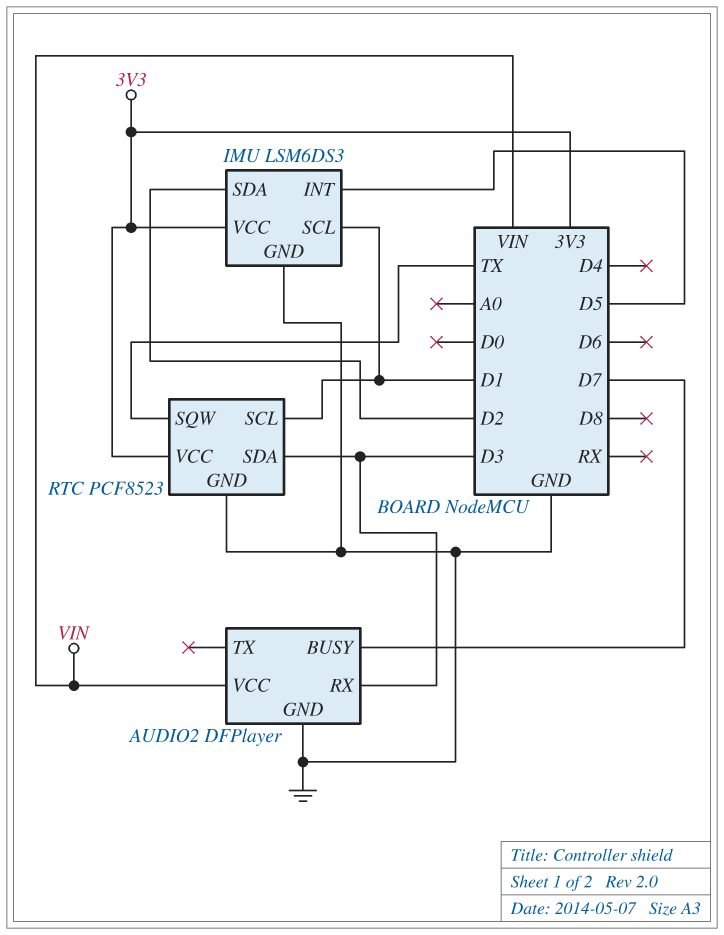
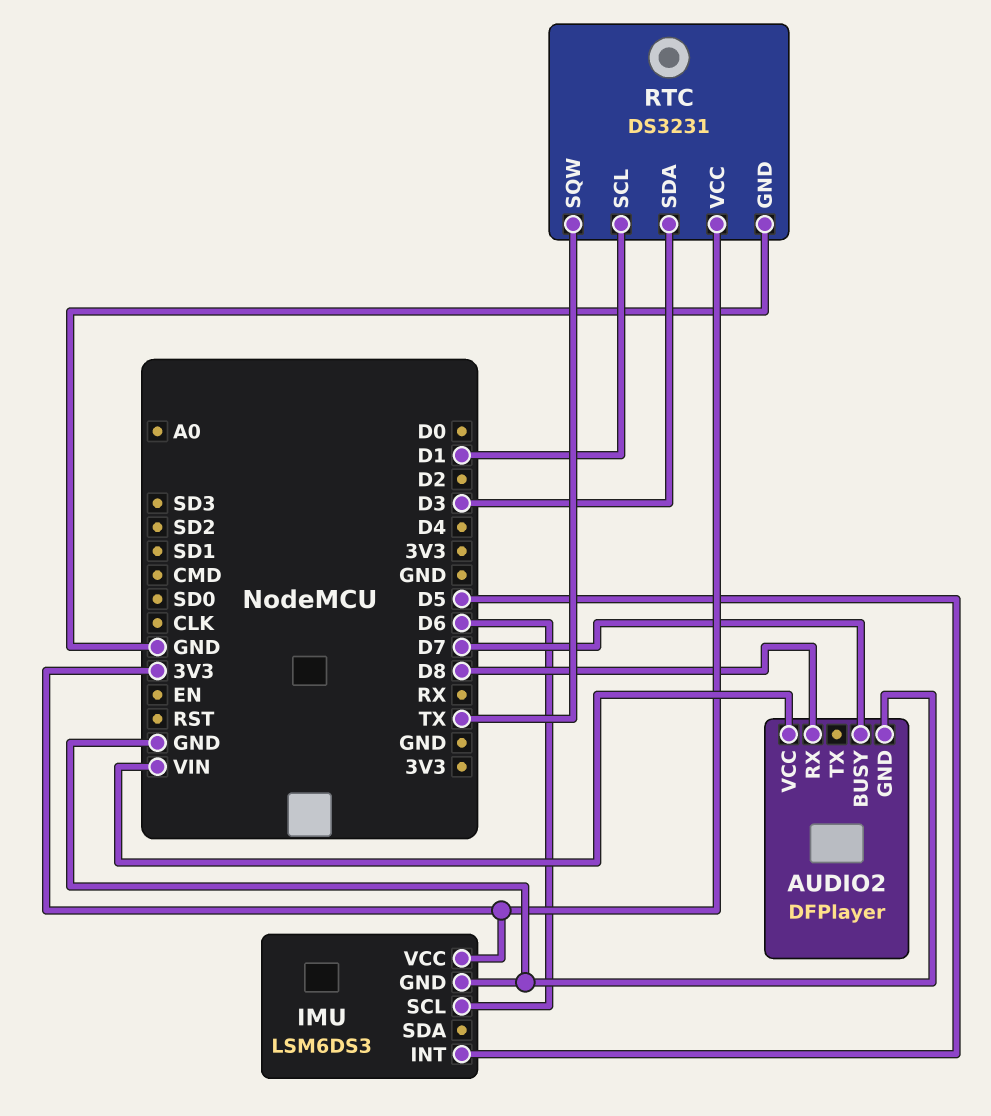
AUDIO2 pin RX: D3 -> D8
IMU pin SCL: D1 -> D6
IMU pin SDA: D2 -> none
RTC: PCF8523 -> DS3231

